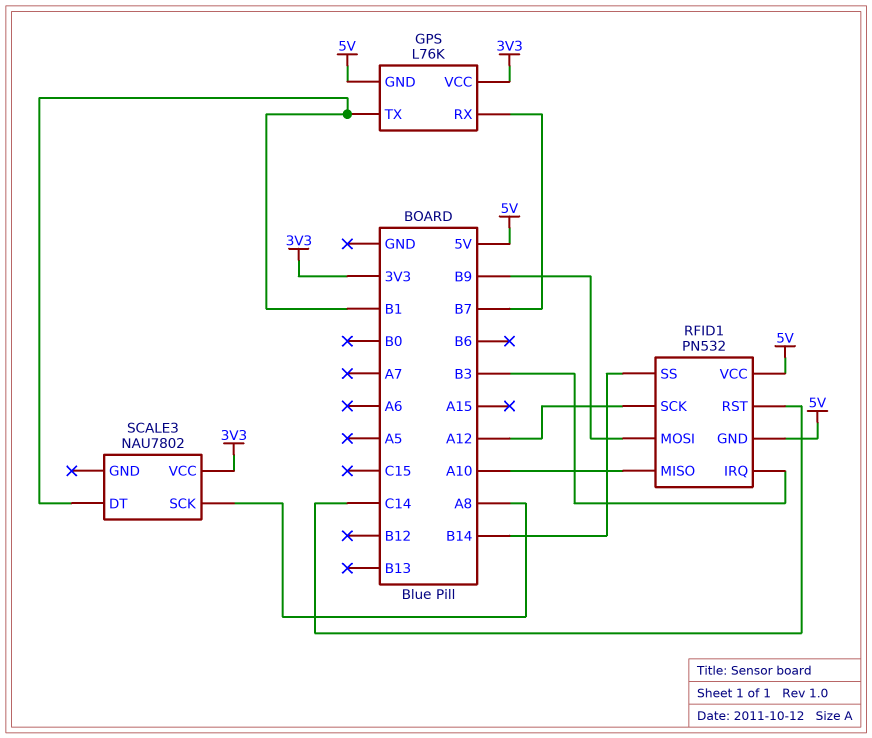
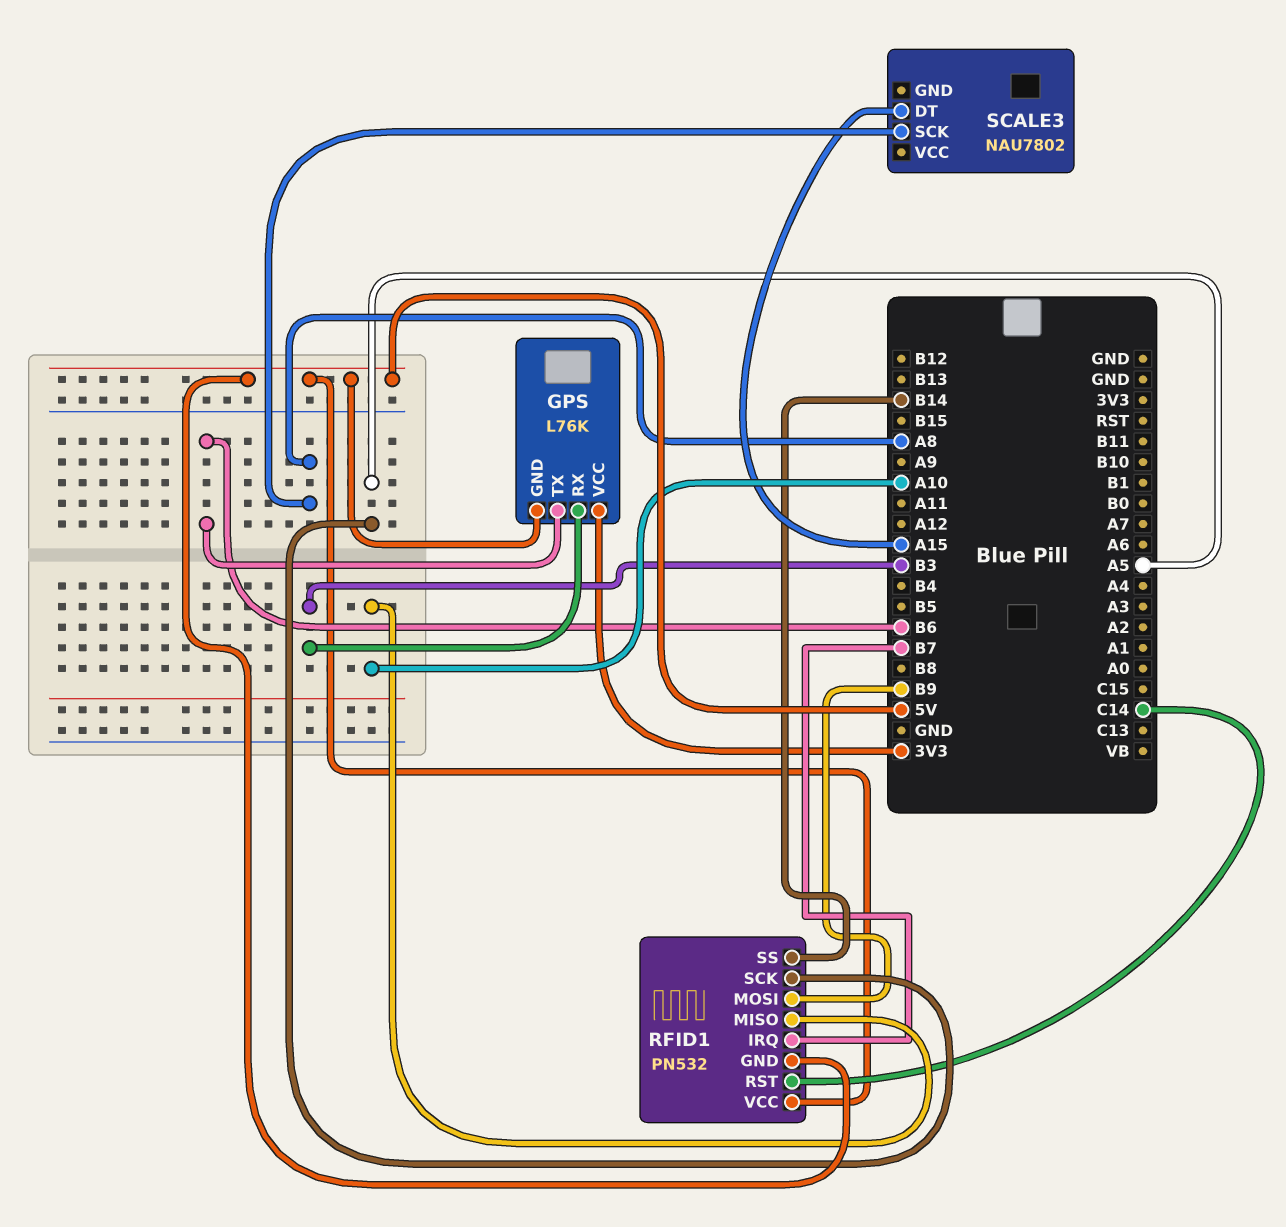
GPS pin RX: B7 -> B3
GPS pin TX: B1 -> B6
RFID1 pin IRQ: B3 -> B7
RFID1 pin SCK: A12 -> A5
SCALE3 pin DT: B1 -> A15
SCALE3 pin VCC: 3V3 -> none

